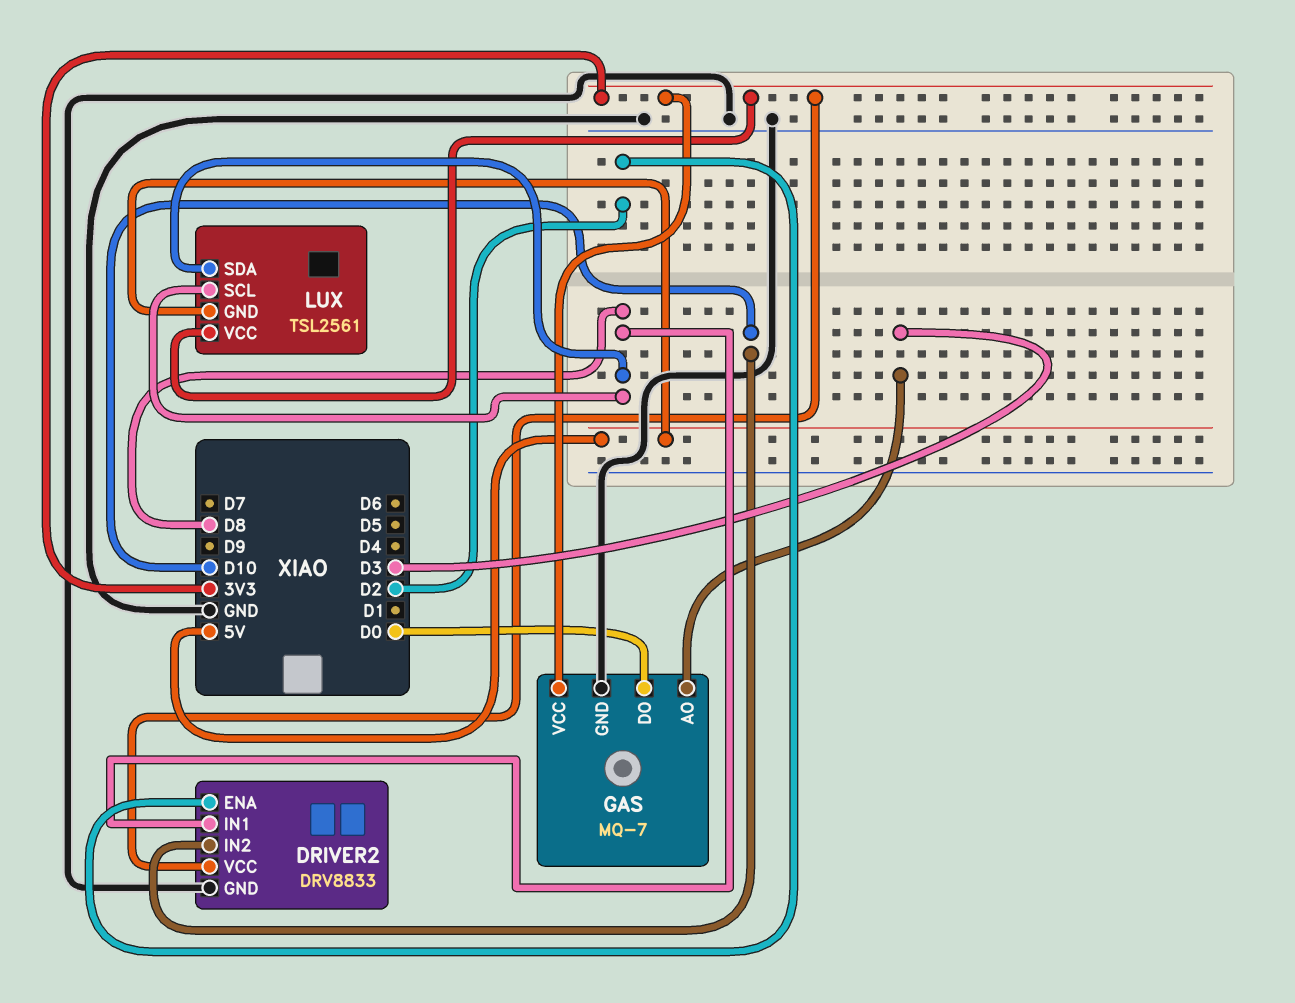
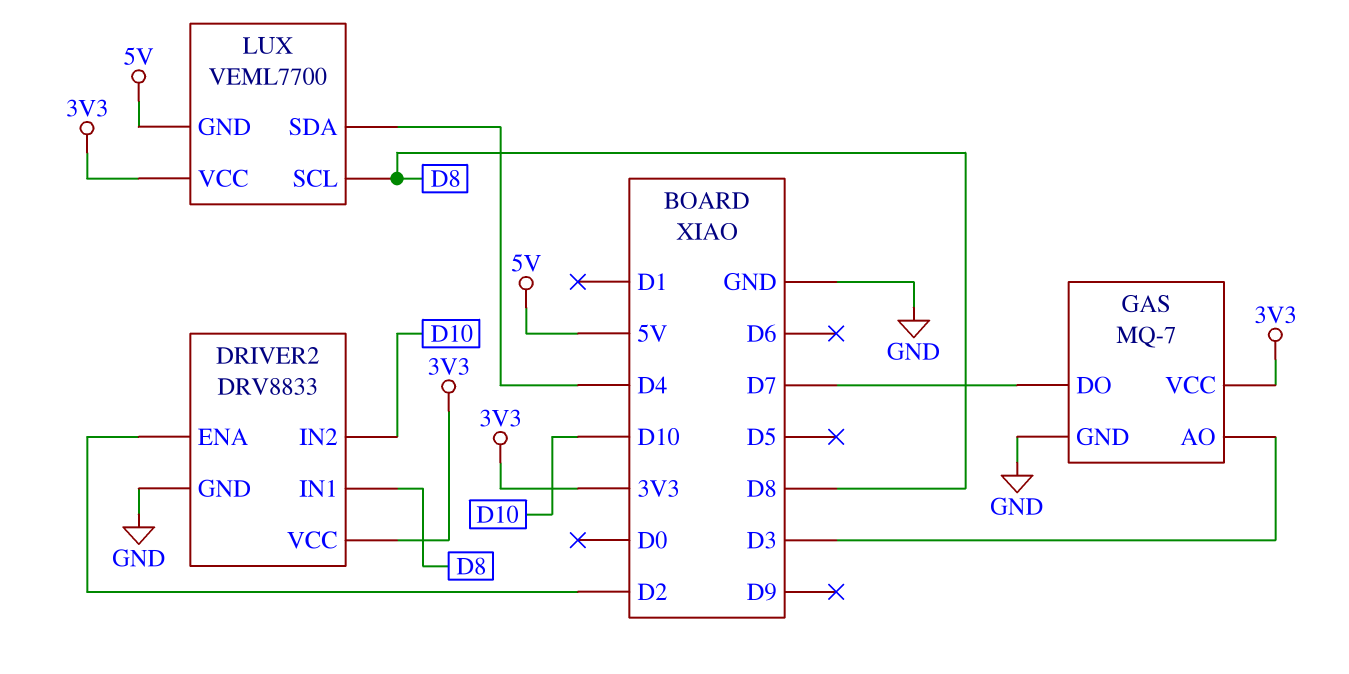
GAS pin DO: D0 -> D7
LUX: TSL2561 -> VEML7700
LUX pin SDA: D8 -> D4

